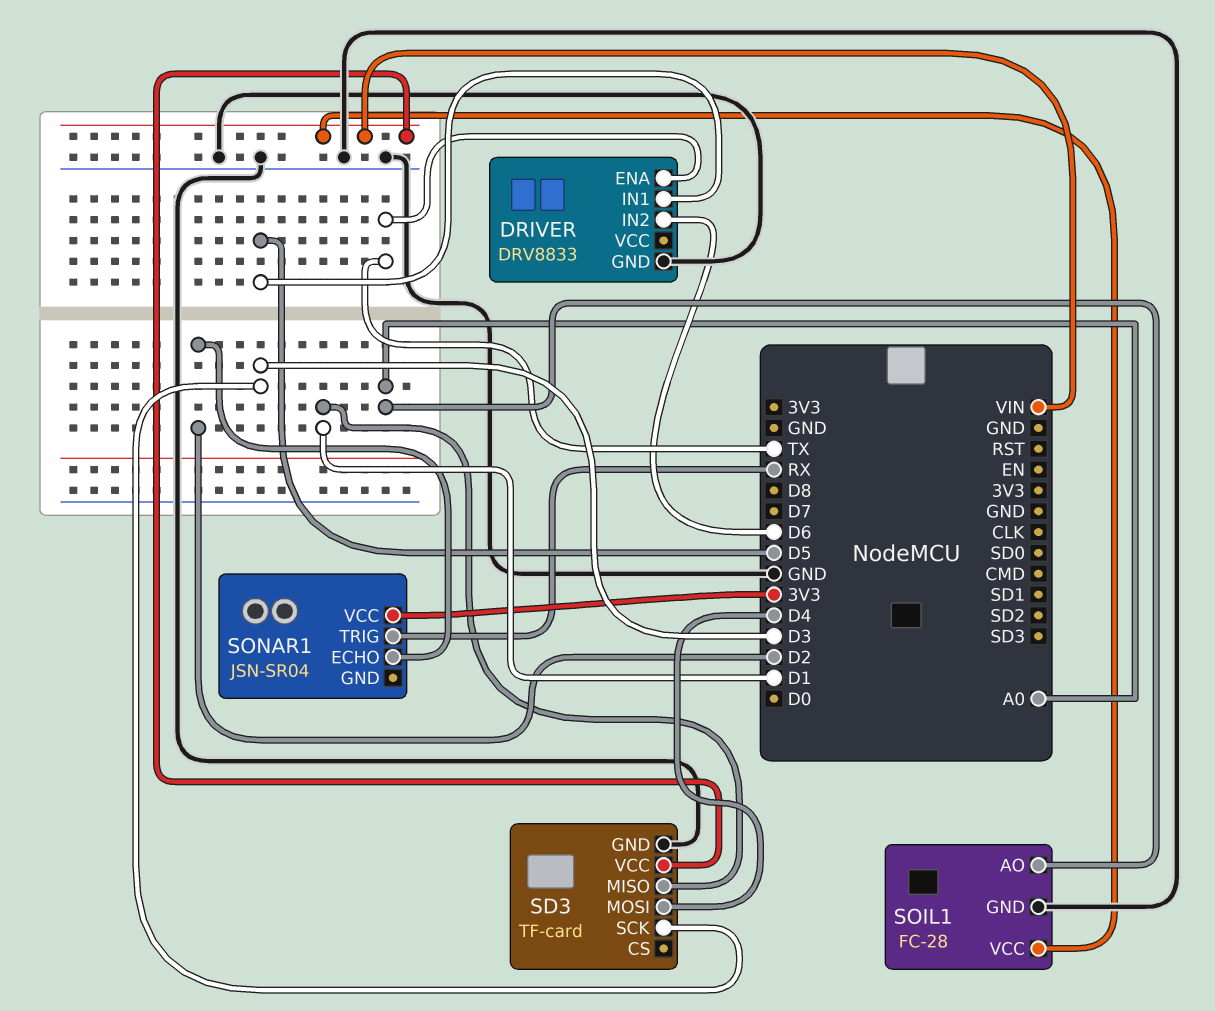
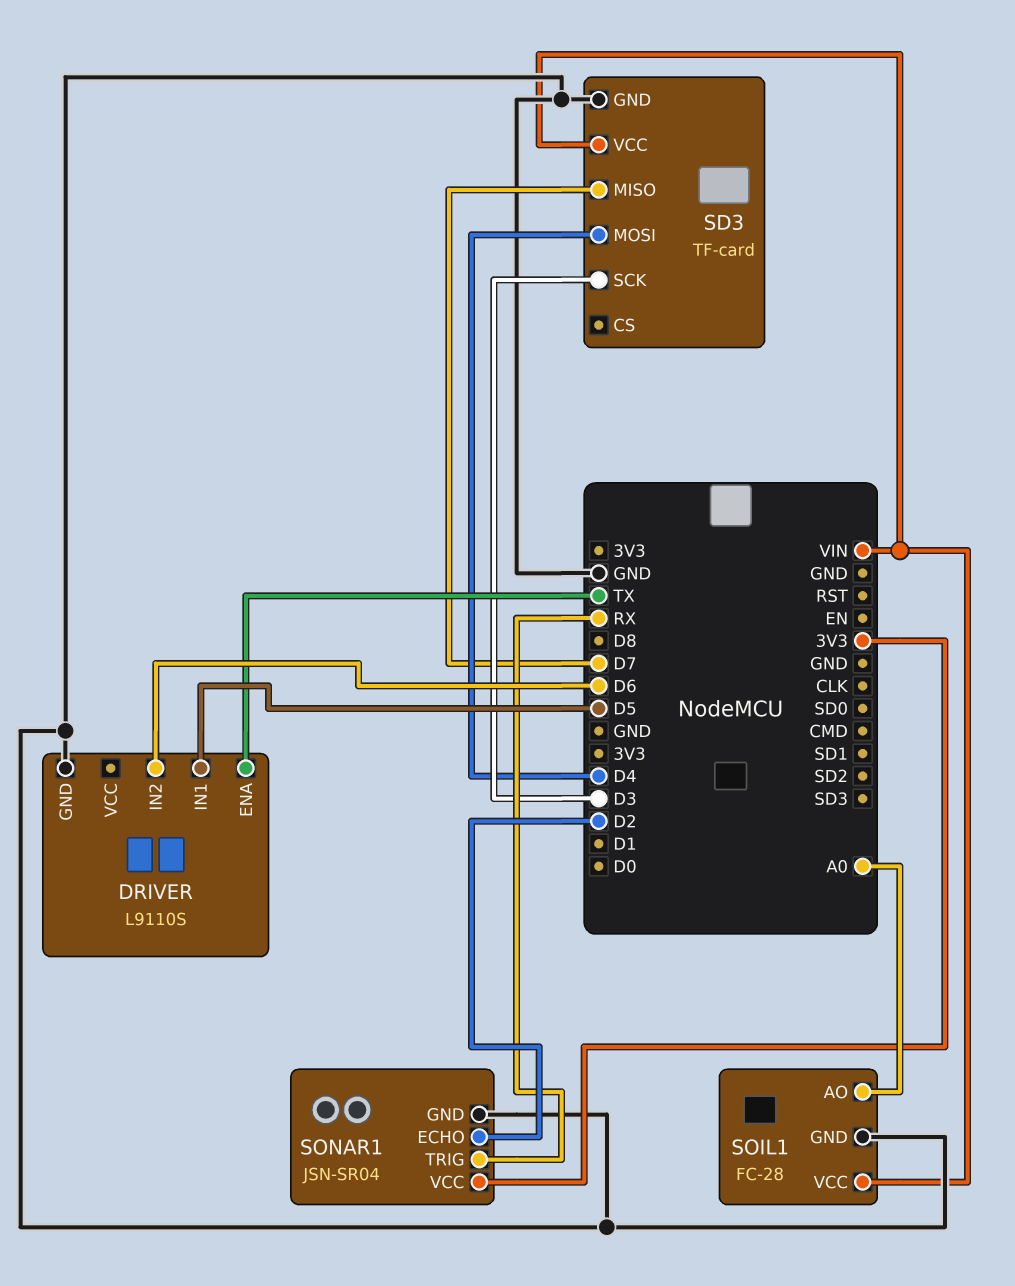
DRIVER: DRV8833 -> L9110S
SD3 pin MISO: D1 -> D7
SONAR1 pin GND: none -> GND

